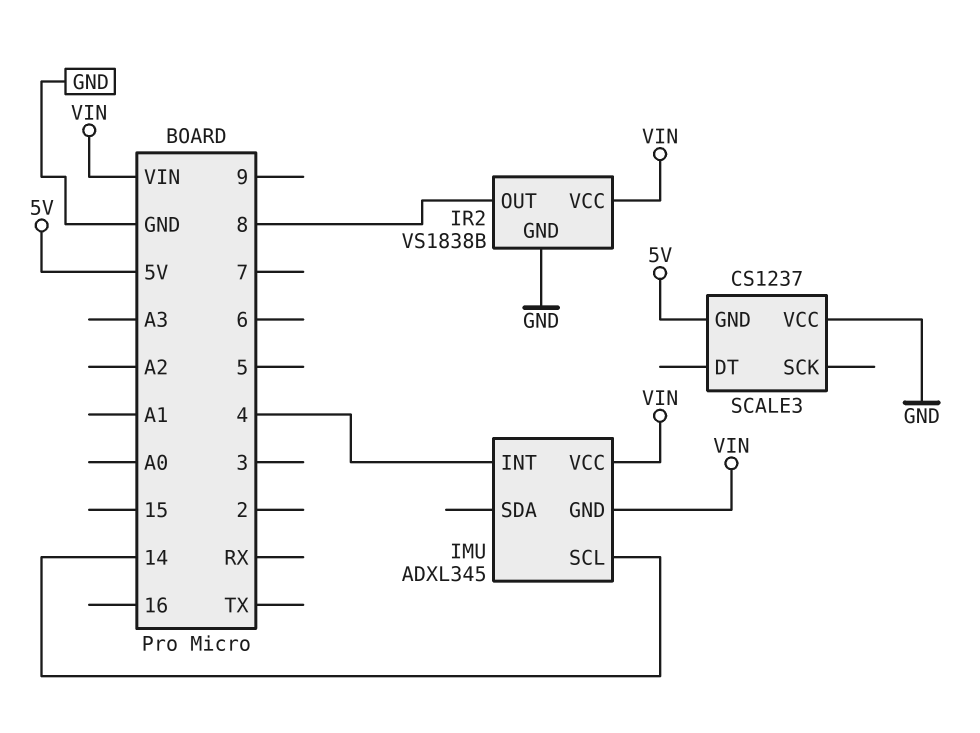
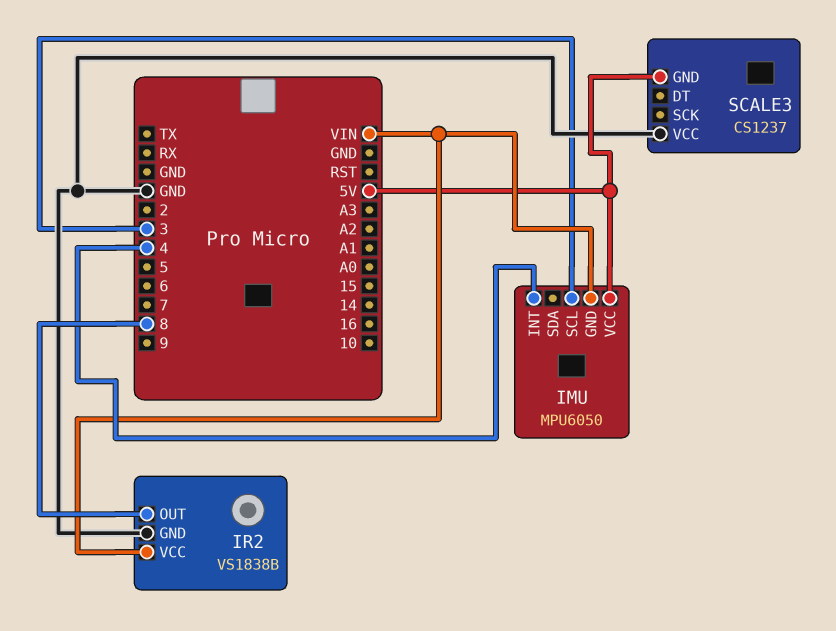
IMU: ADXL345 -> MPU6050
IMU pin SCL: 14 -> 3
IMU pin VCC: VIN -> 5V

